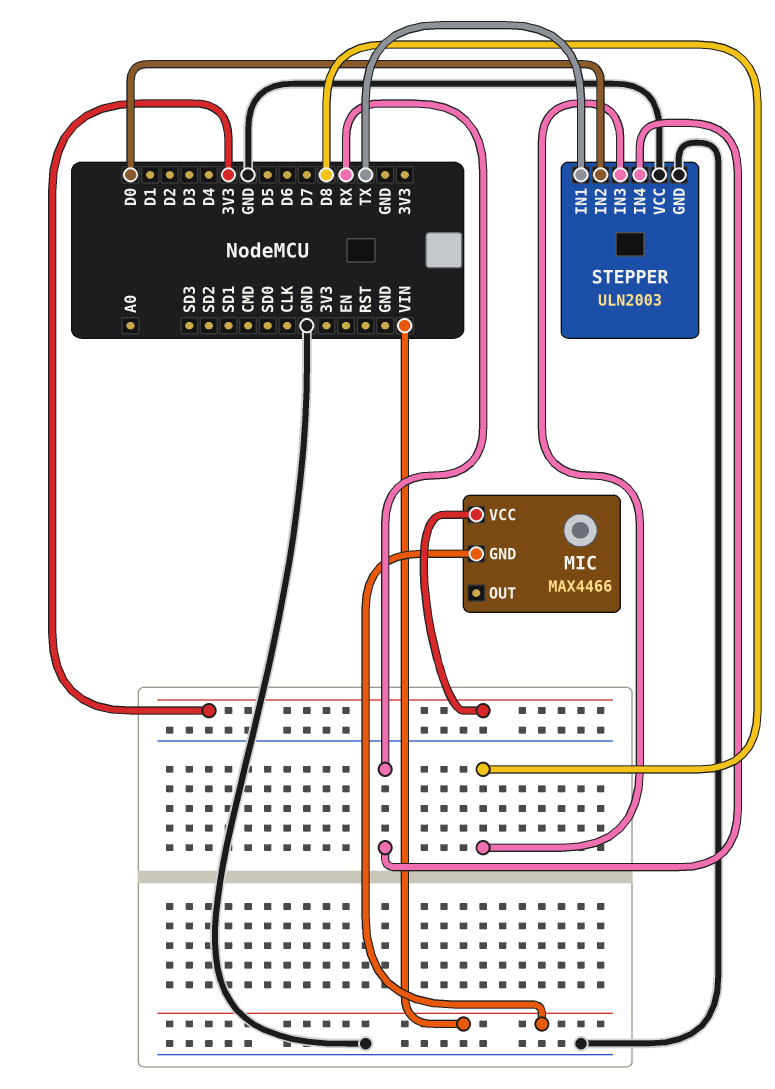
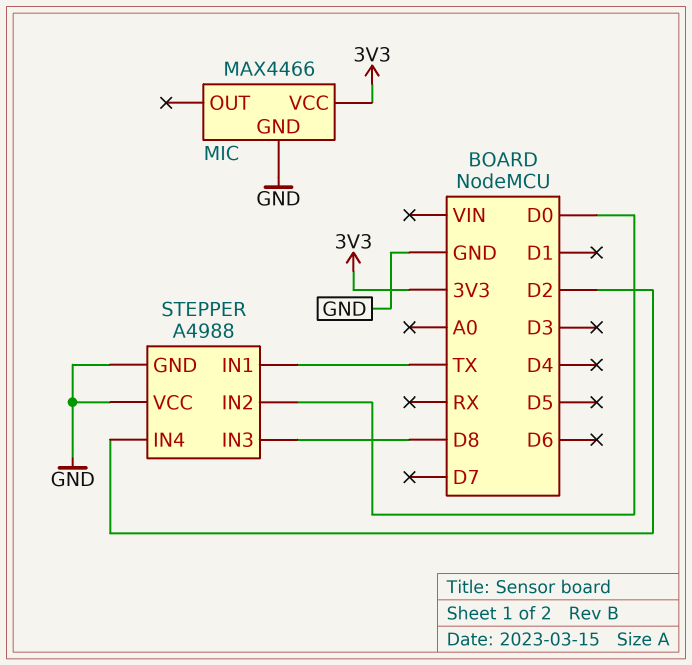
MIC pin GND: VIN -> GND
STEPPER: ULN2003 -> A4988
STEPPER pin IN4: RX -> D2

